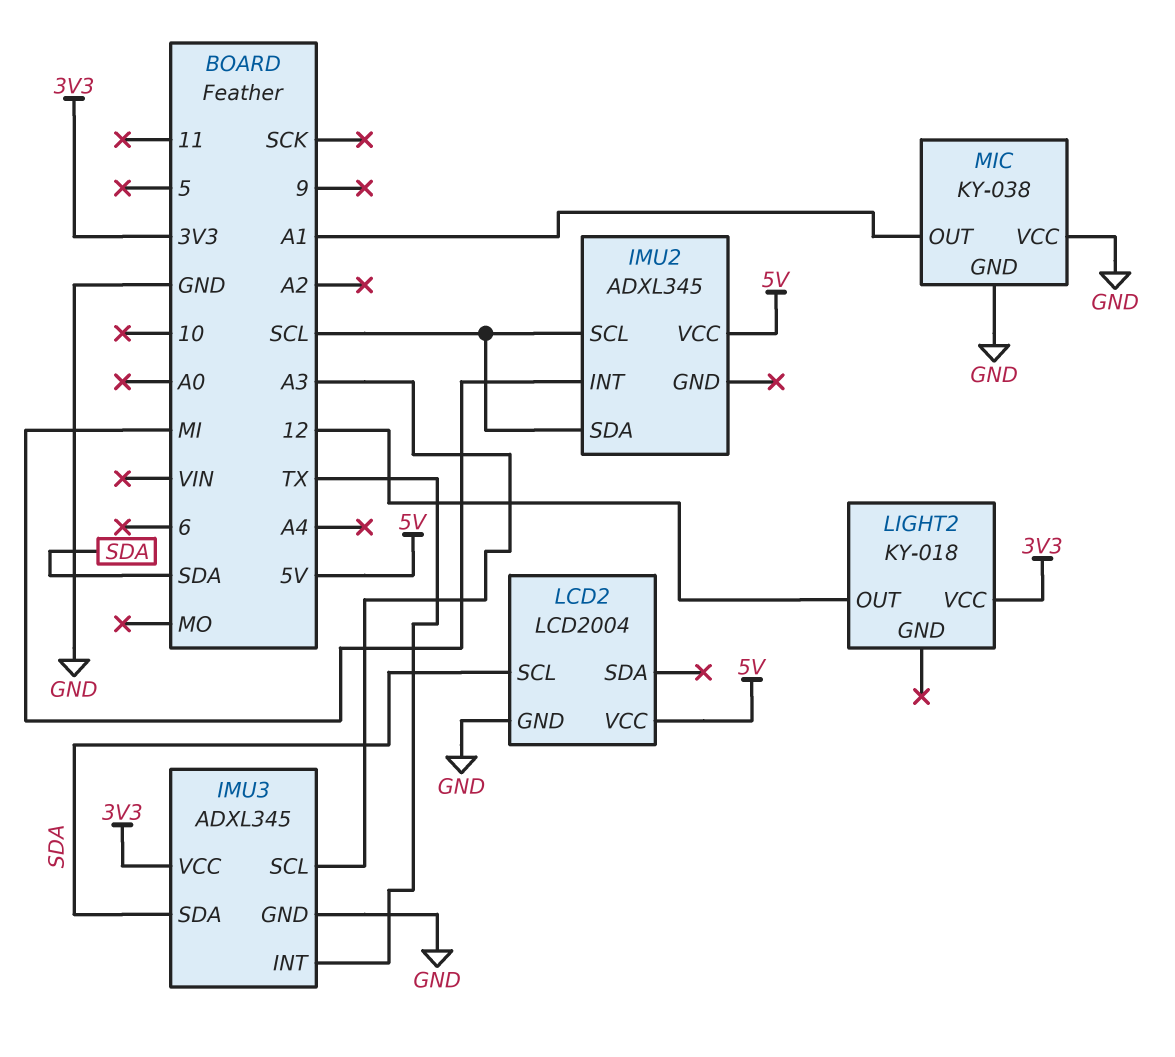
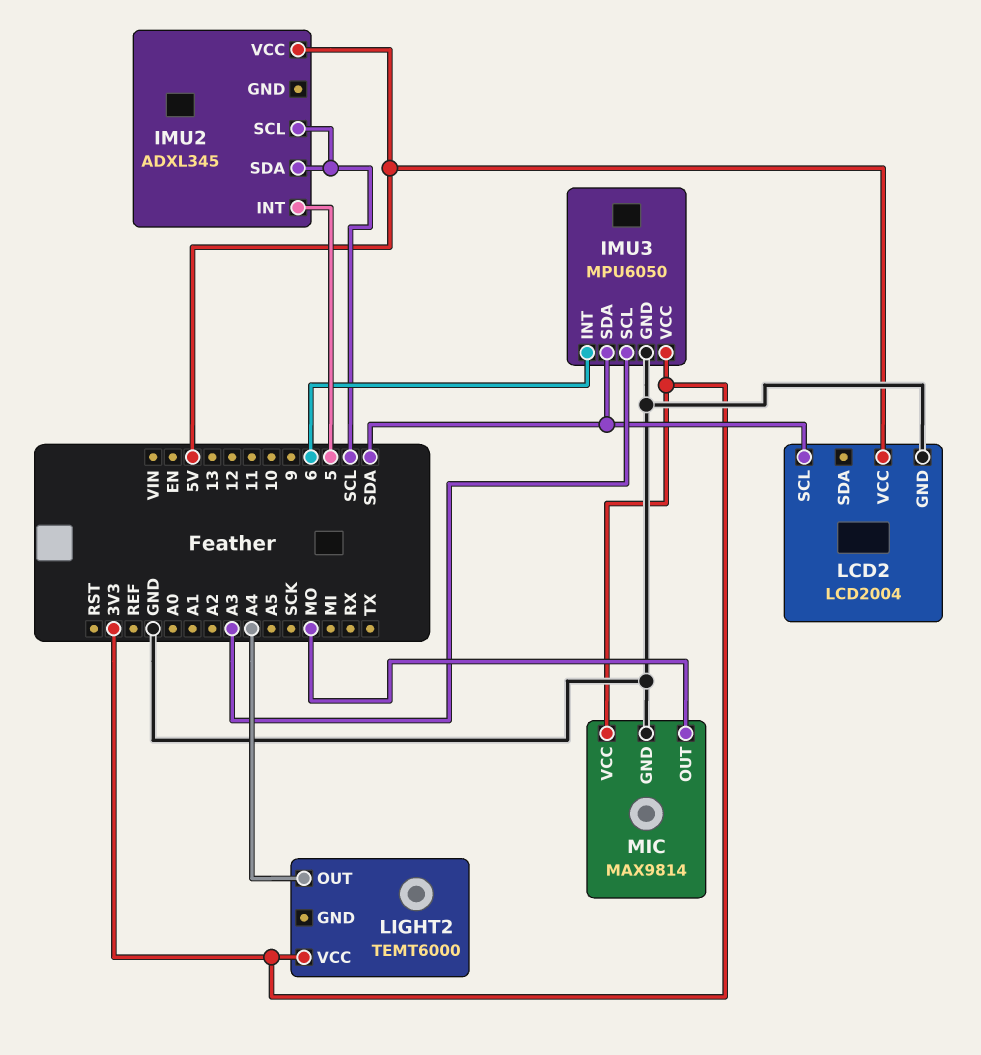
IMU2 pin INT: MI -> 5
IMU3: ADXL345 -> MPU6050
IMU3 pin INT: TX -> 6
LIGHT2: KY-018 -> TEMT6000
LIGHT2 pin OUT: 12 -> A4
MIC: KY-038 -> MAX9814
MIC pin OUT: A1 -> MO
MIC pin VCC: GND -> 3V3

